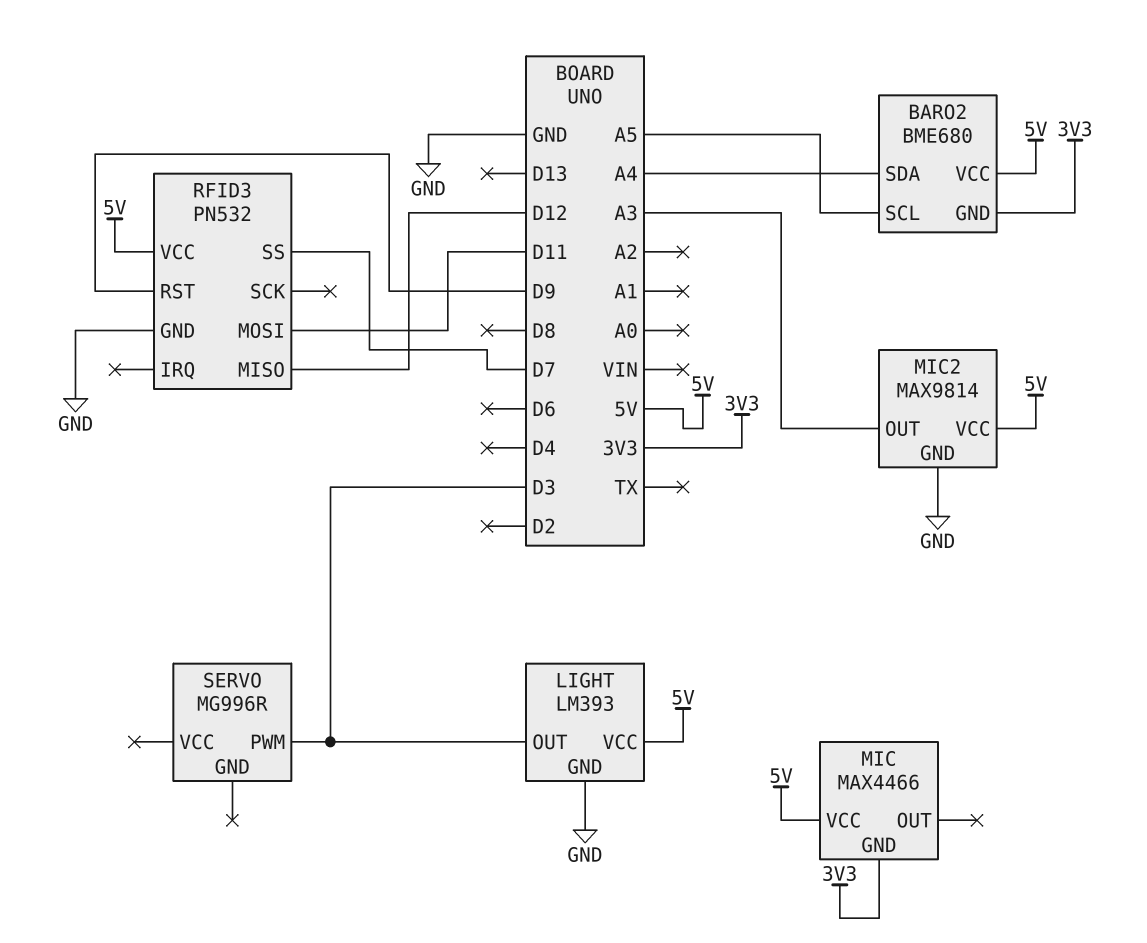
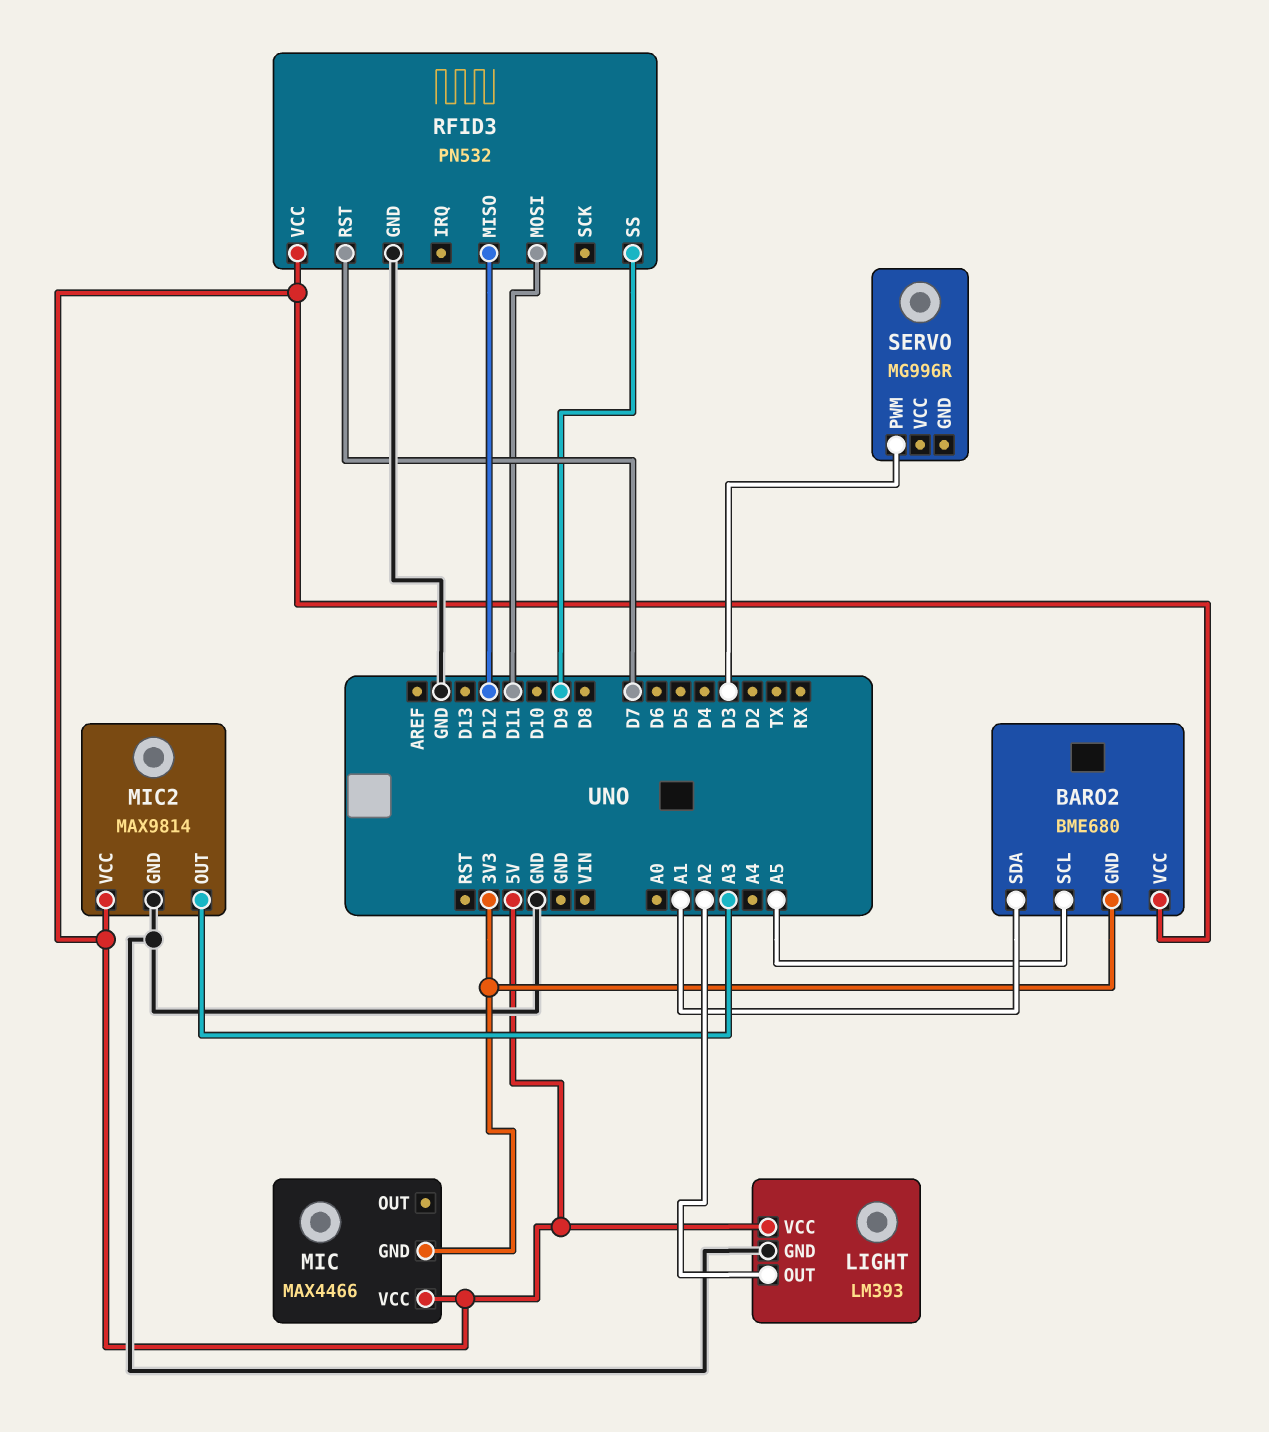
BARO2 pin SDA: A4 -> A1
LIGHT pin OUT: D3 -> A2
RFID3 pin RST: D9 -> D7
RFID3 pin SS: D7 -> D9

